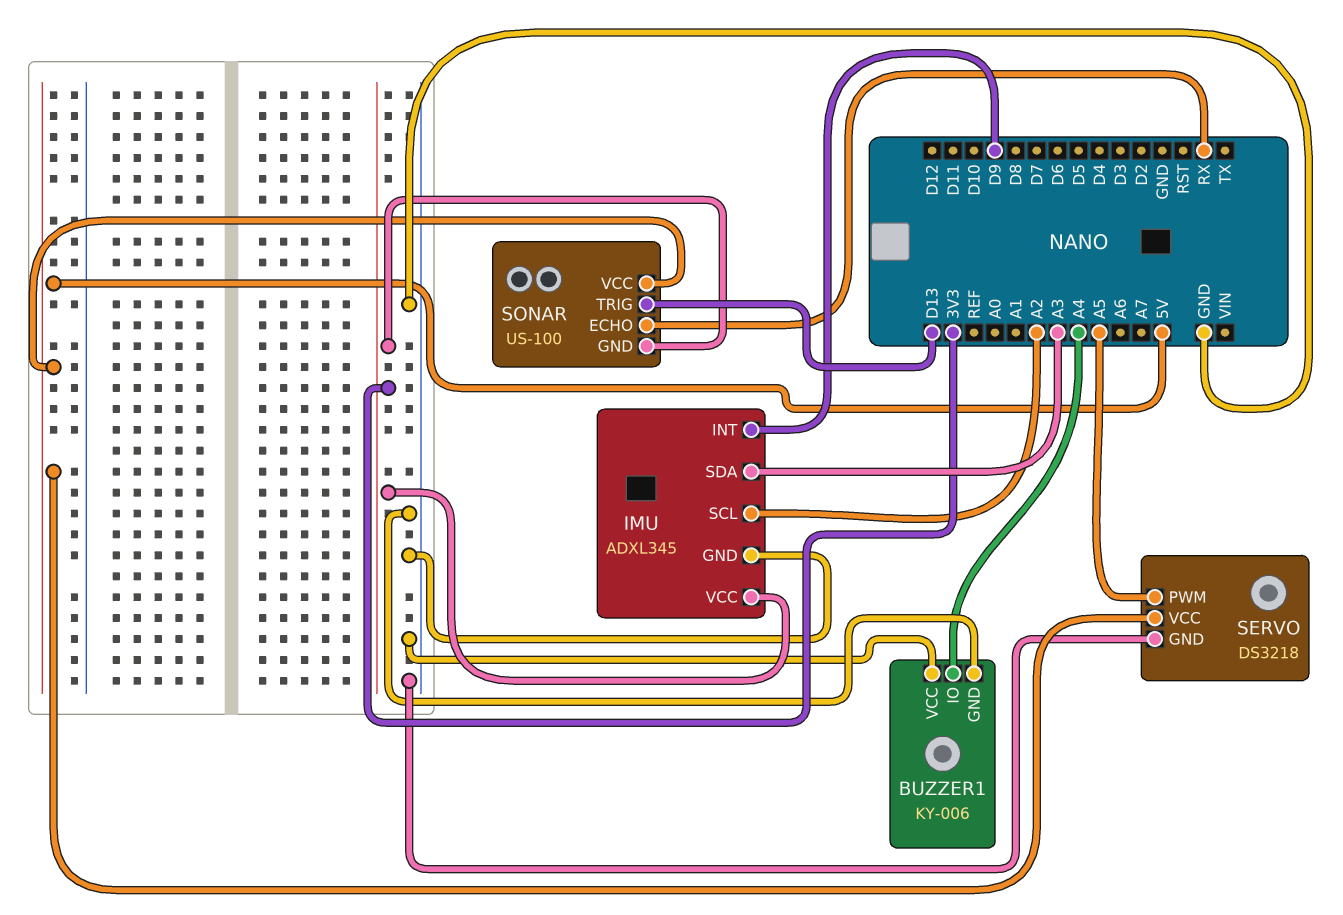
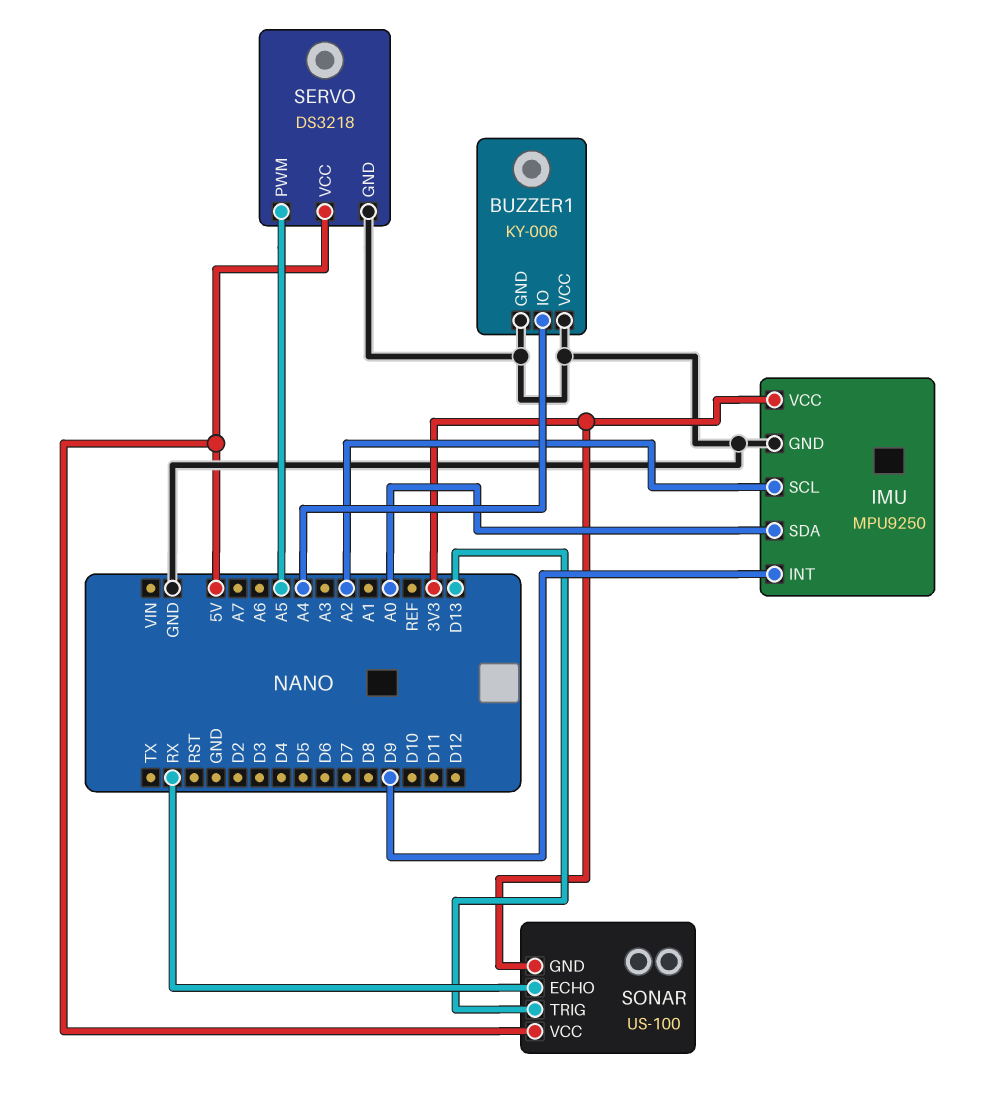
IMU: ADXL345 -> MPU9250
IMU pin SDA: A3 -> A0

